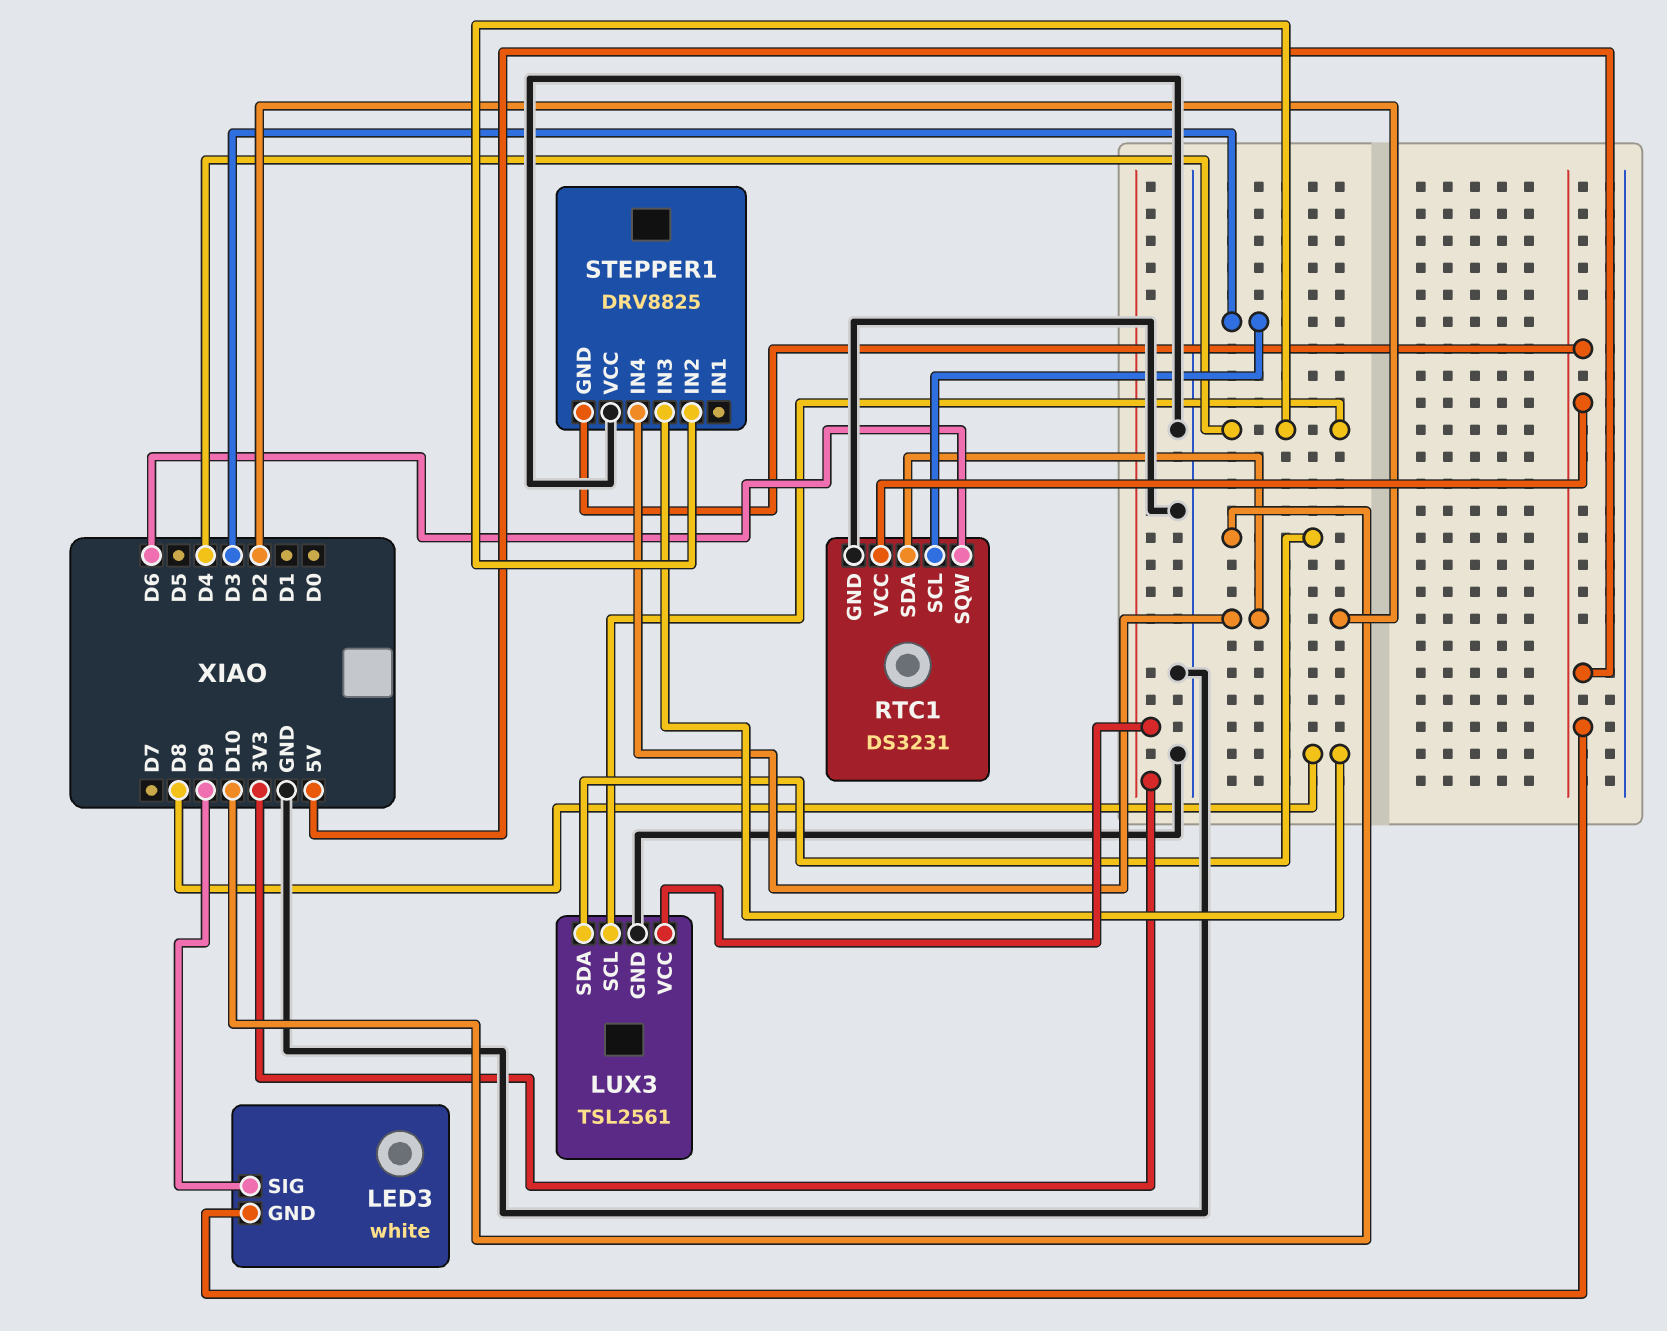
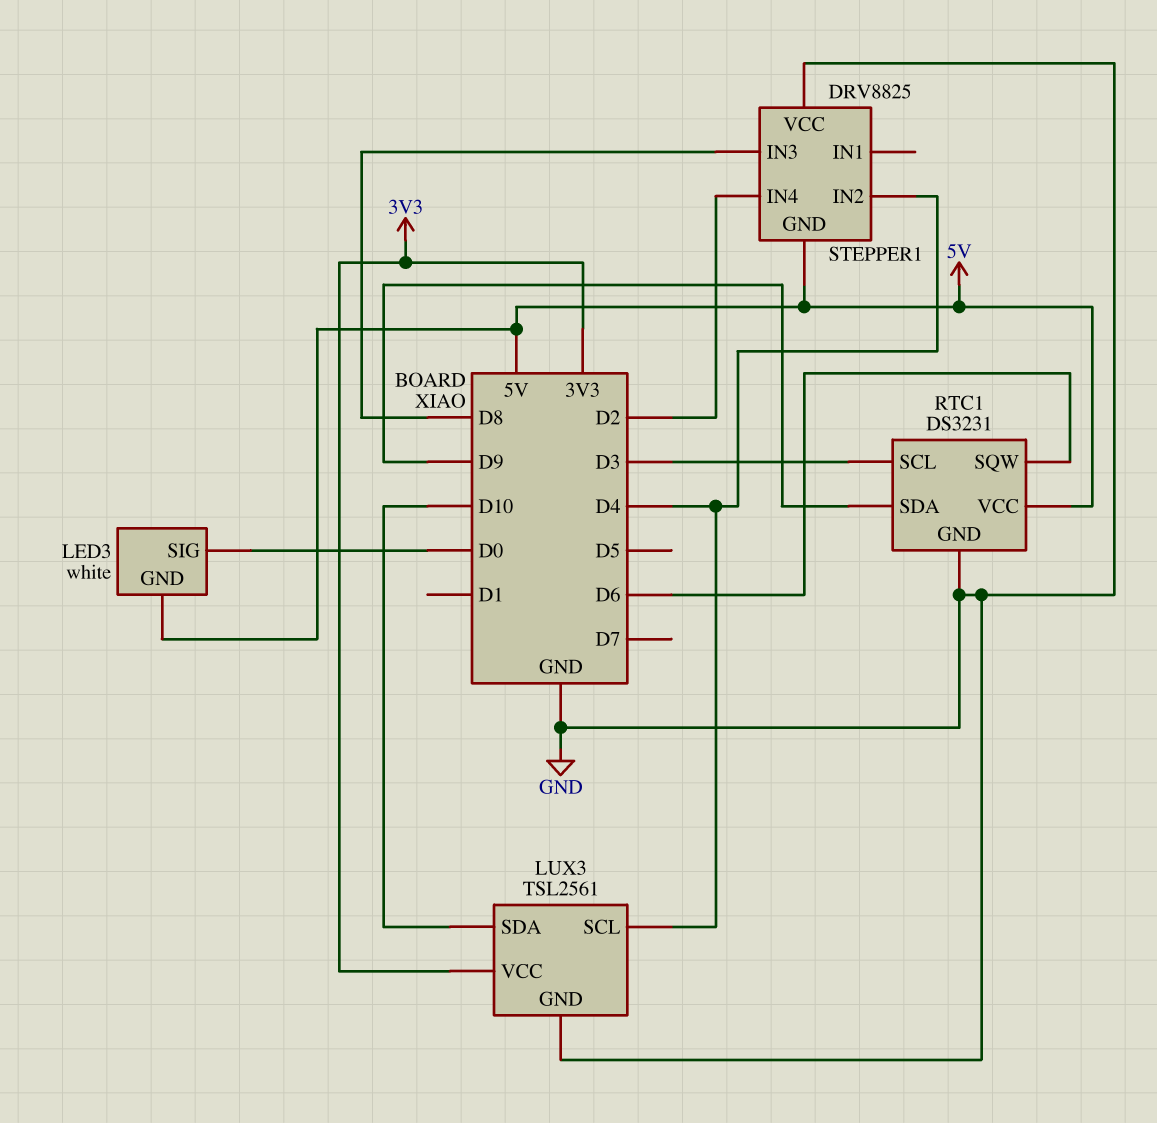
LED3 pin SIG: D9 -> D0
RTC1 pin SDA: D2 -> D9

